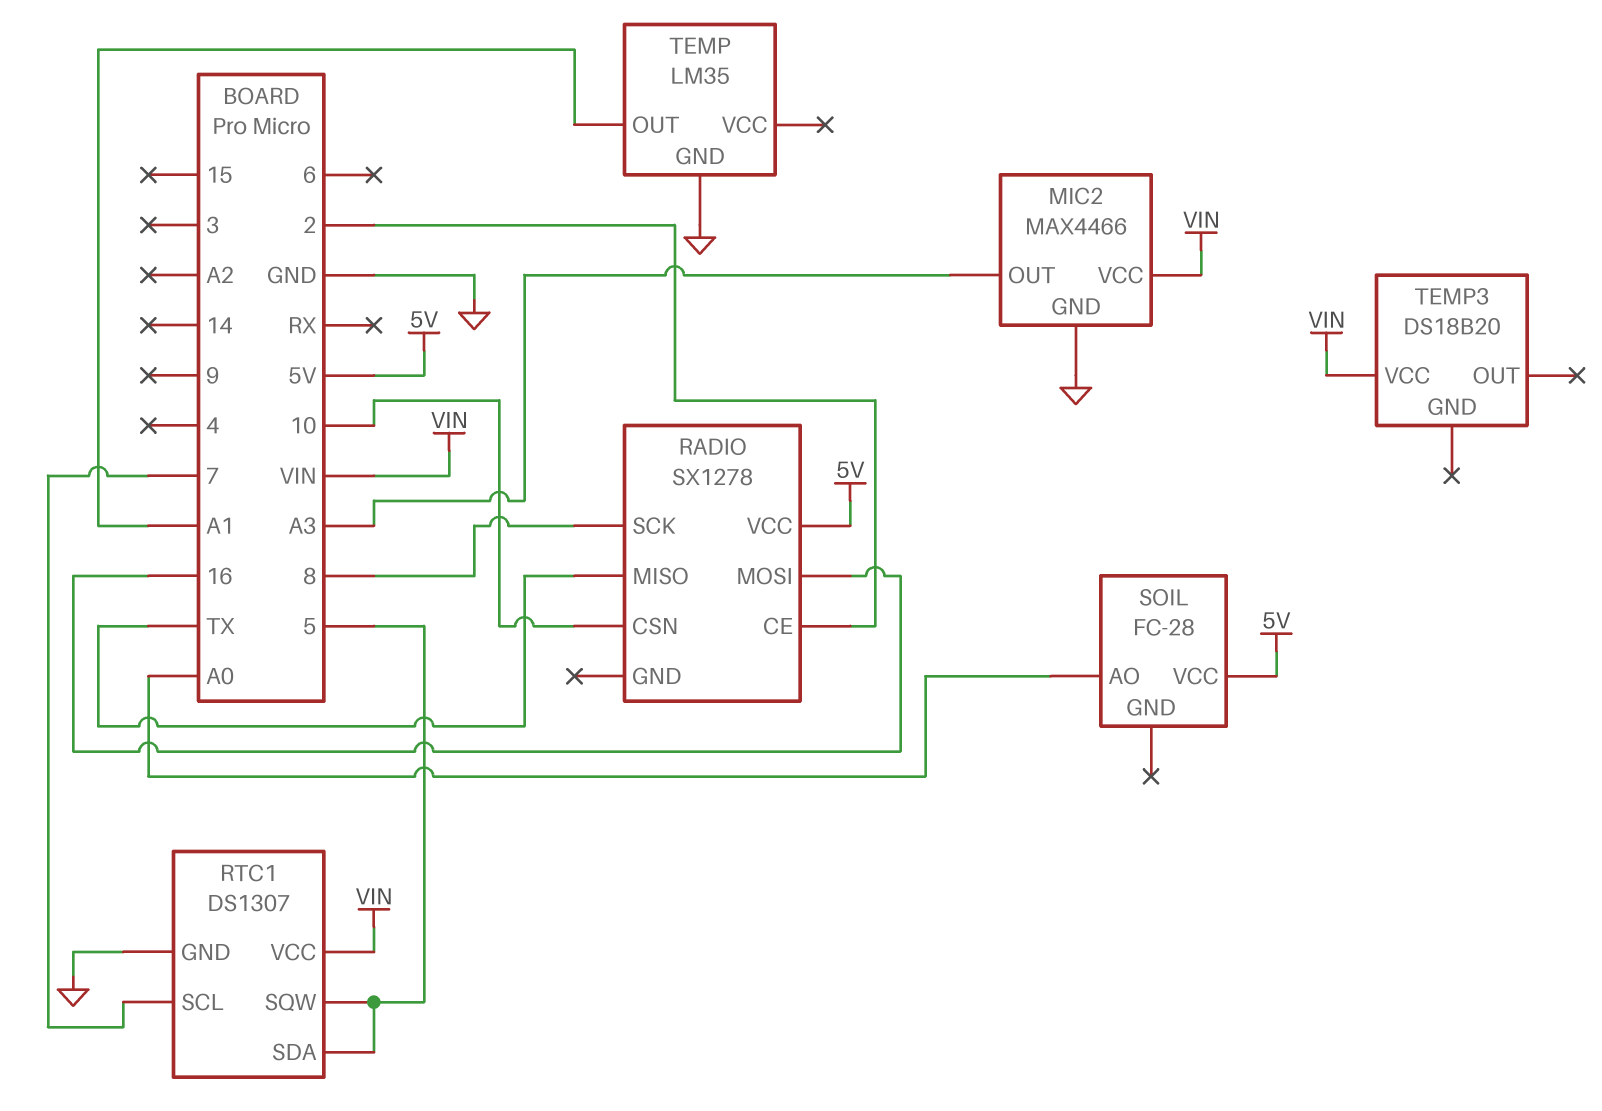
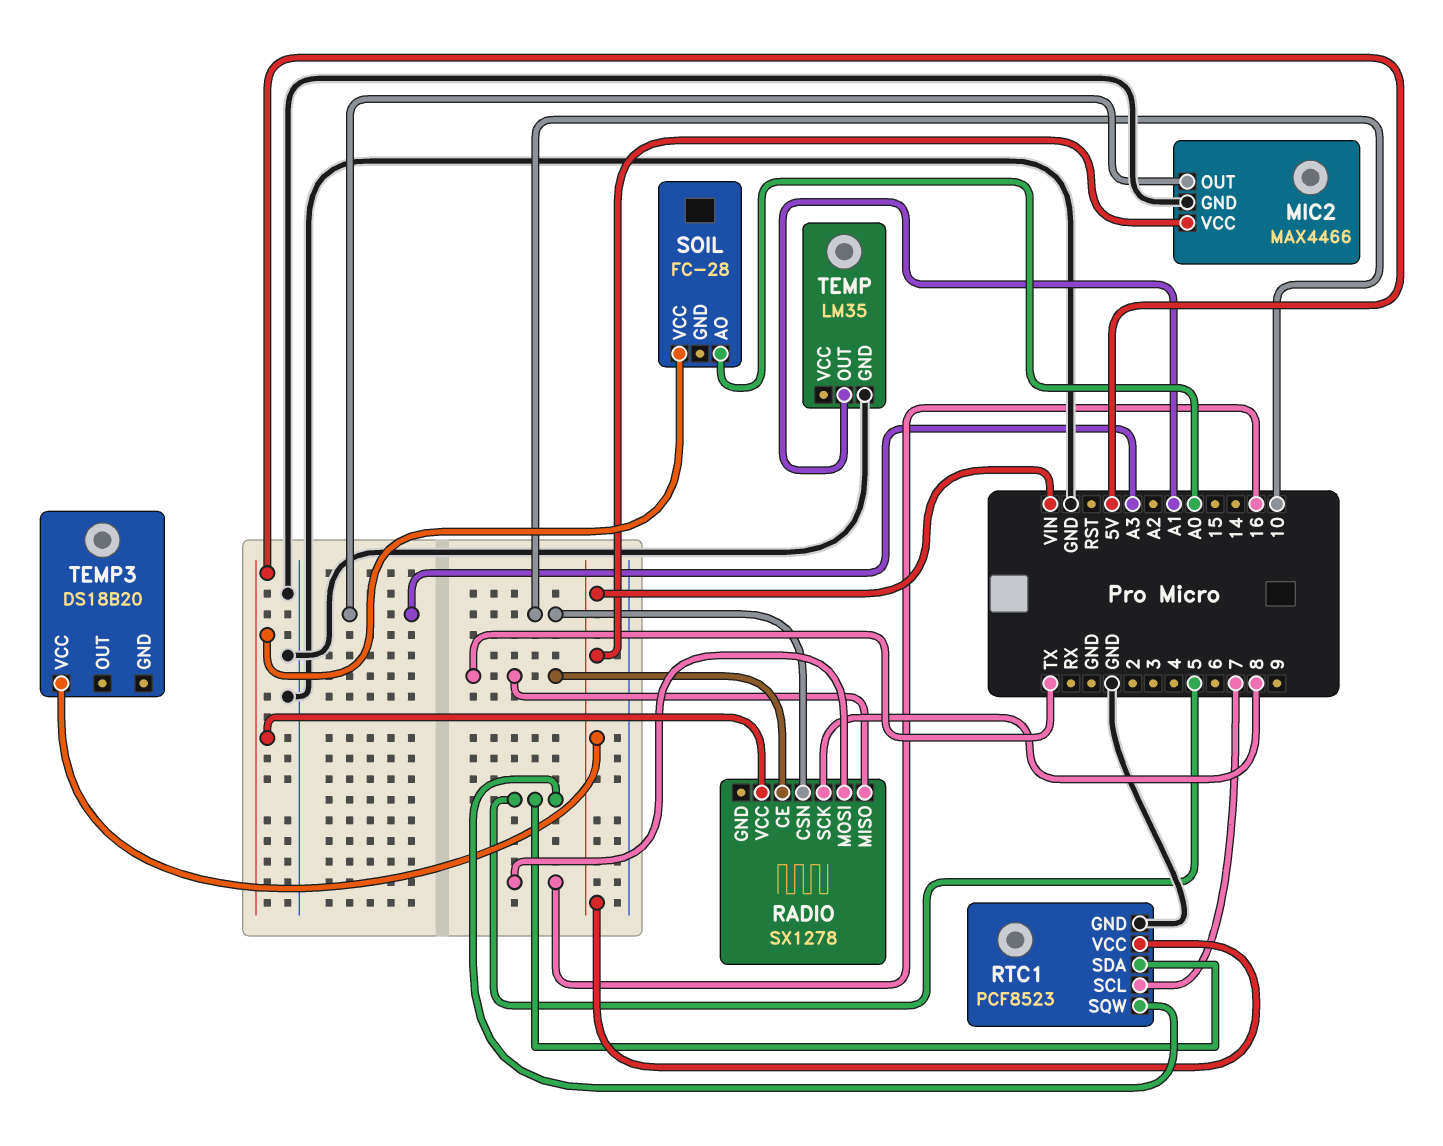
RADIO pin CE: 2 -> TX
RTC1: DS1307 -> PCF8523

